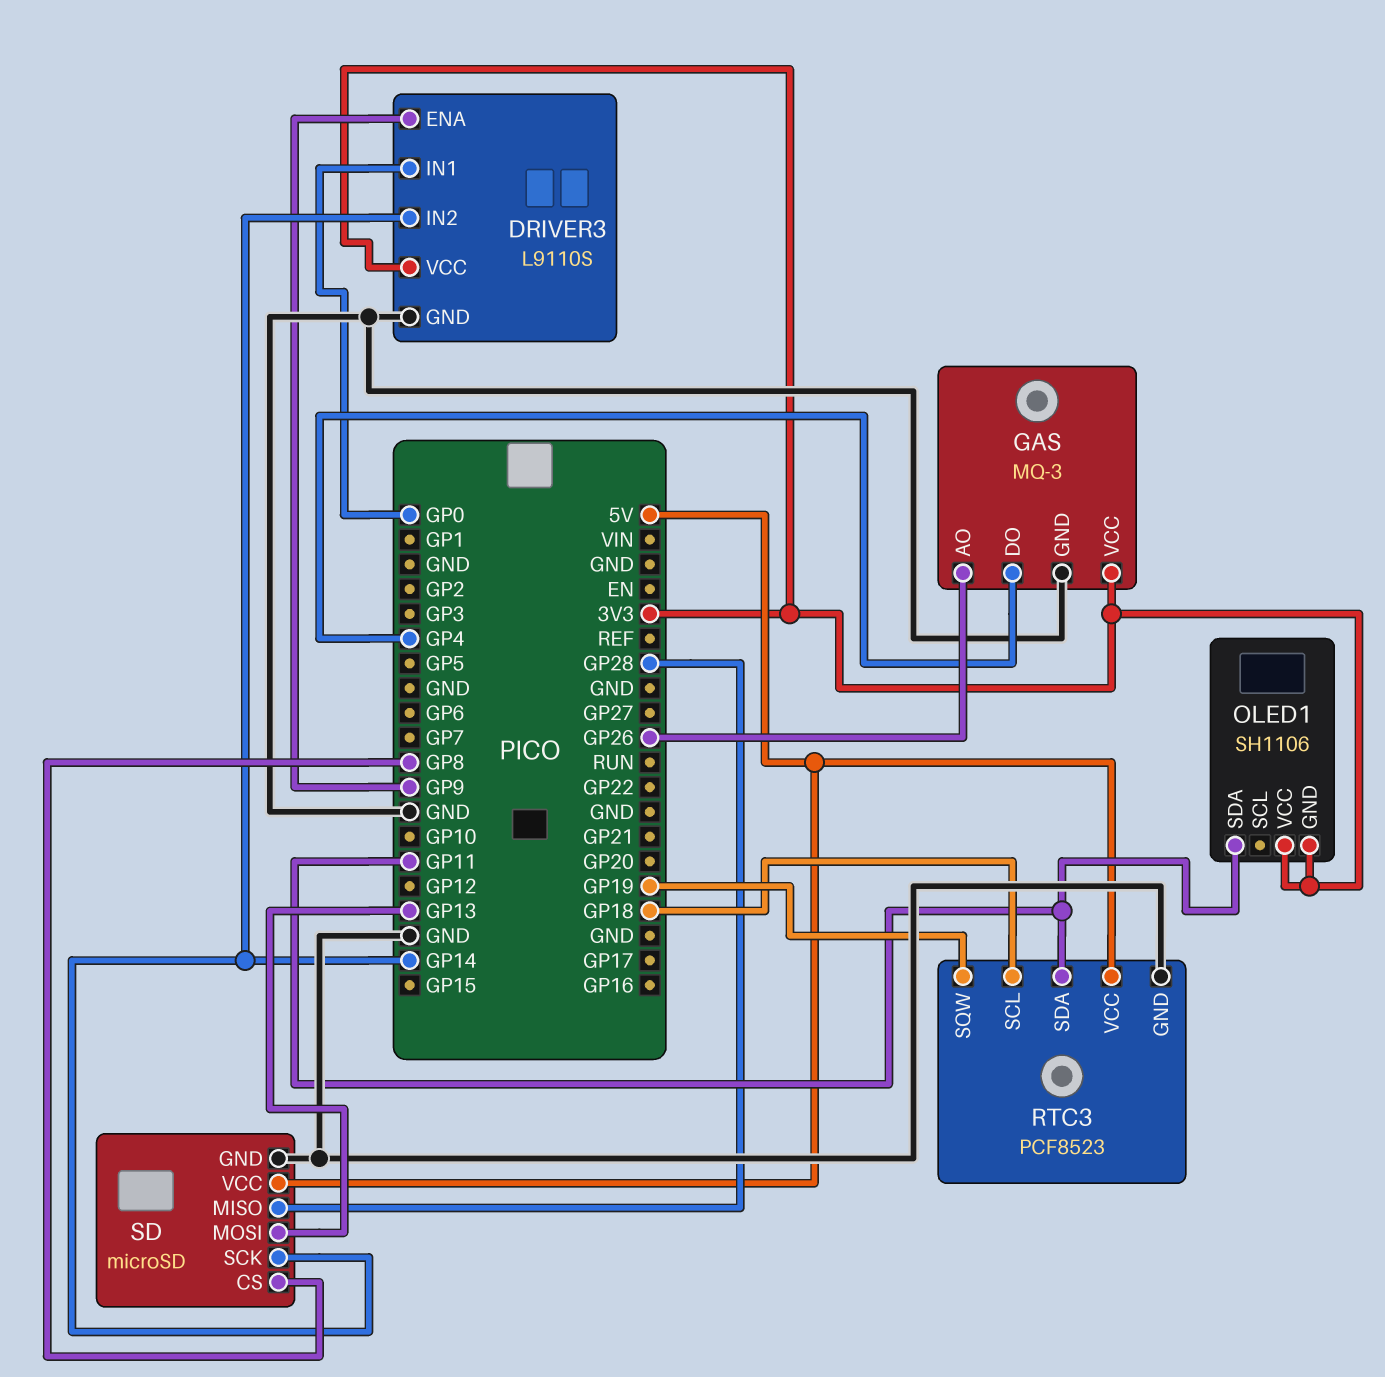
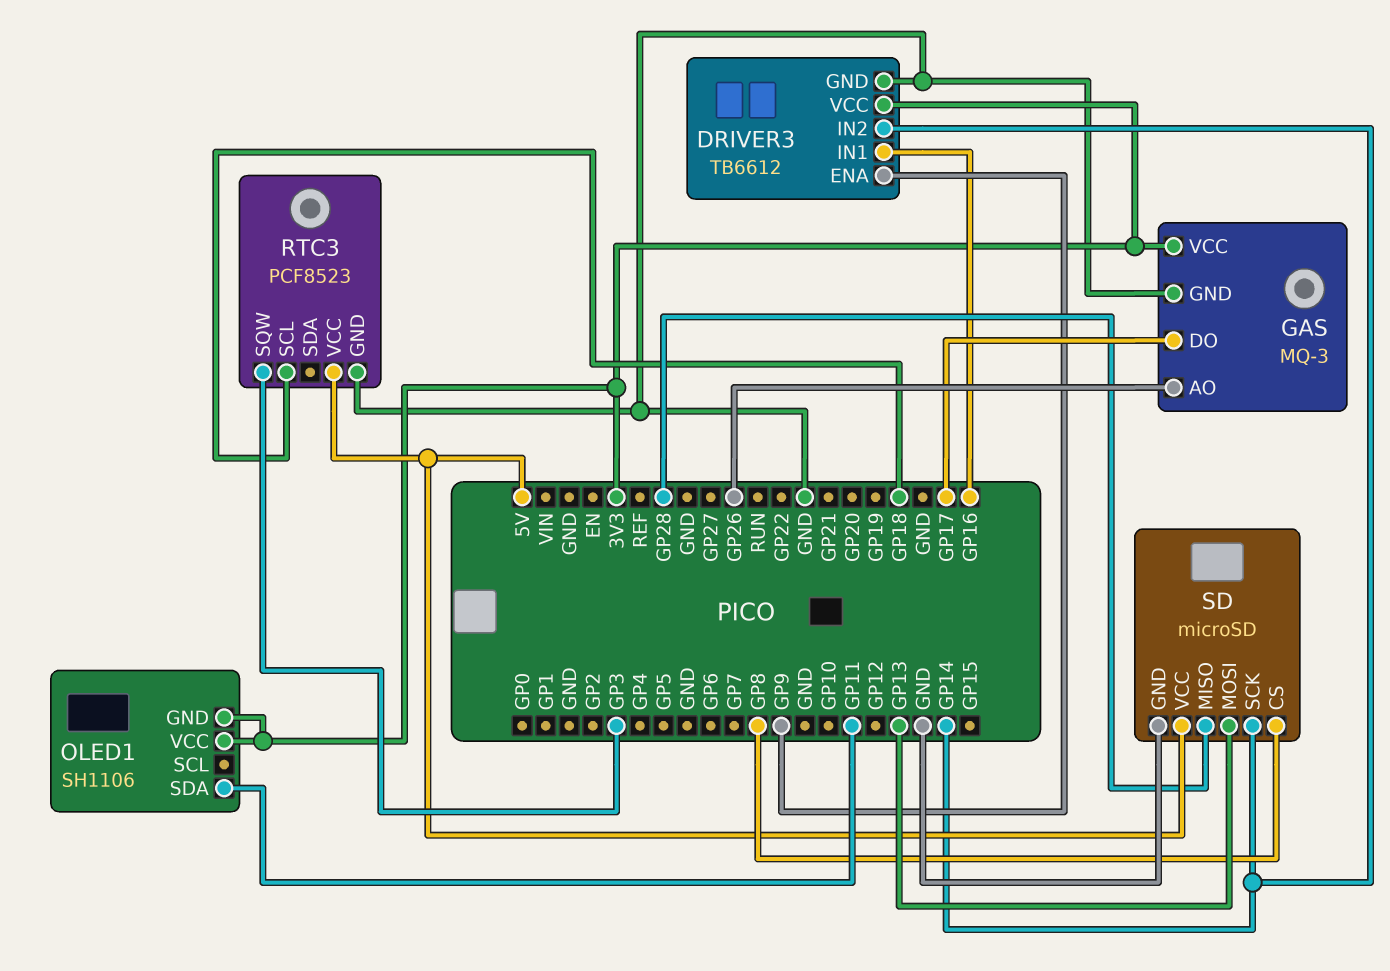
DRIVER3: L9110S -> TB6612
DRIVER3 pin IN1: GP0 -> GP16
GAS pin DO: GP4 -> GP17
RTC3 pin SDA: GP11 -> none
RTC3 pin SQW: GP19 -> GP3

